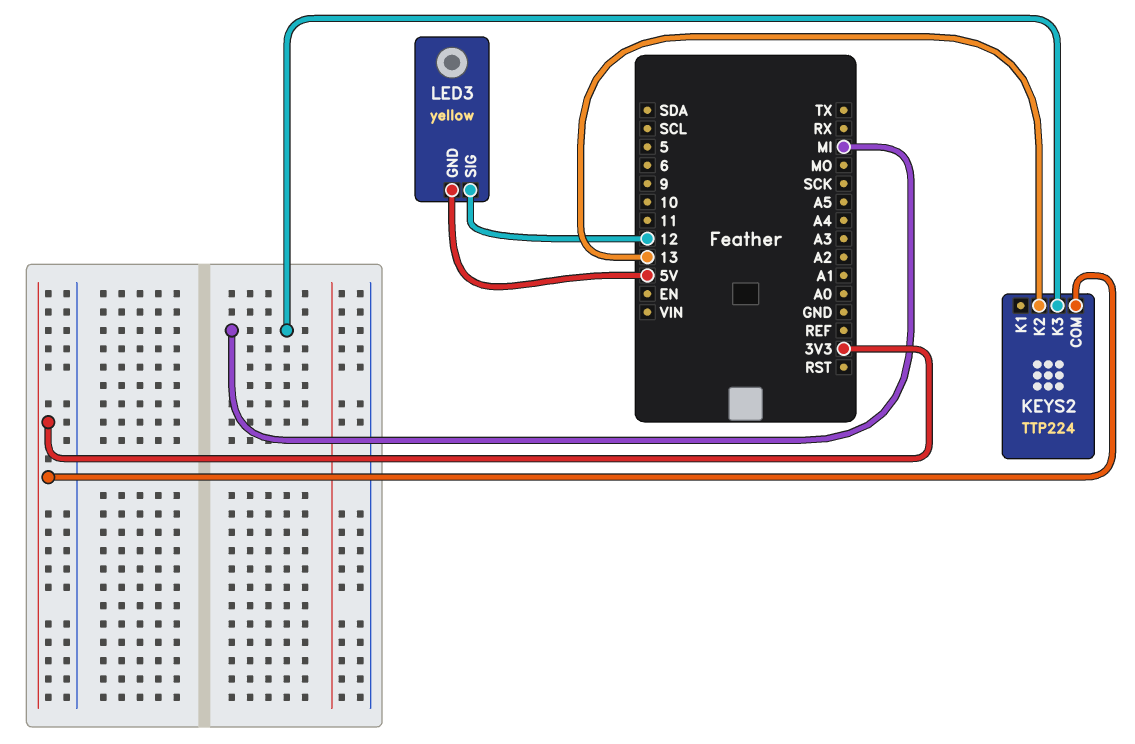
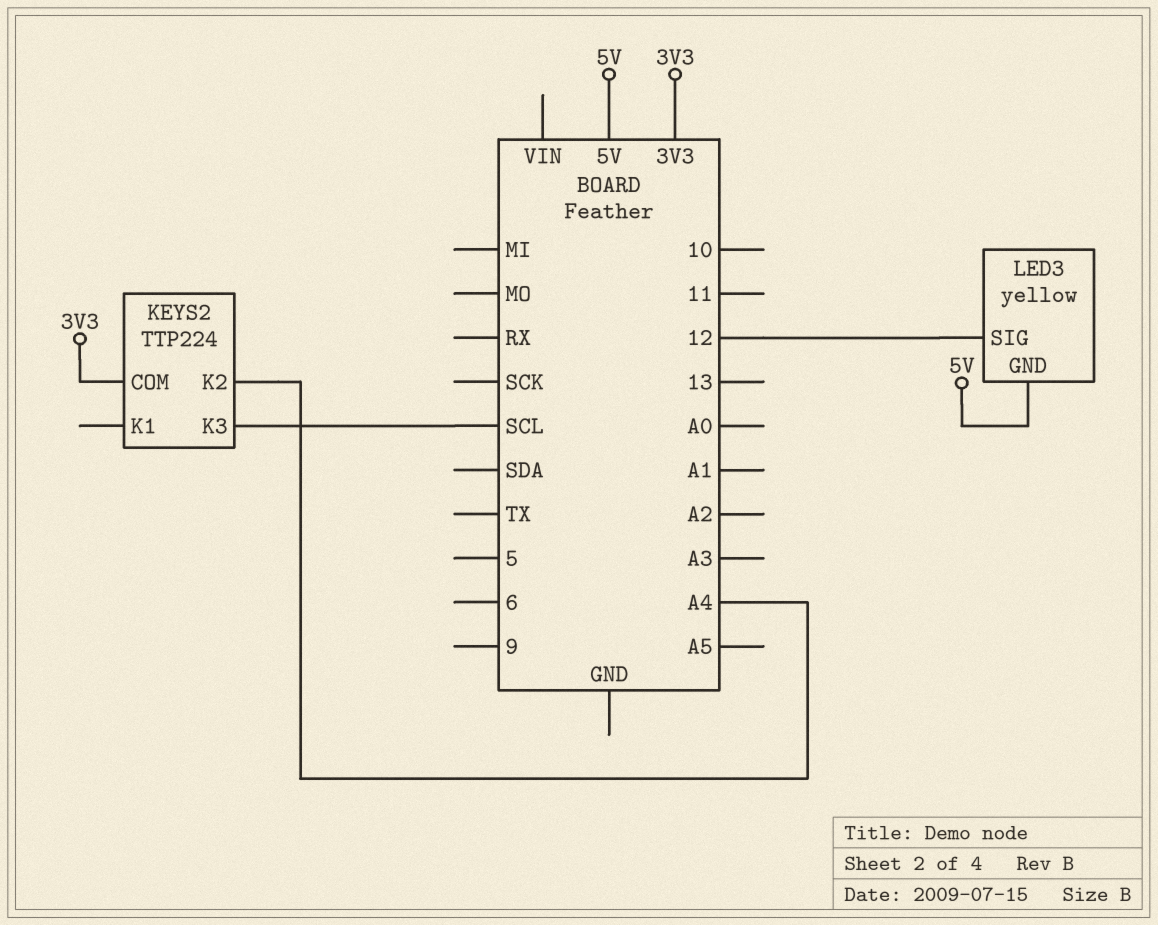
KEYS2 pin K2: 13 -> A4
KEYS2 pin K3: MI -> SCL

